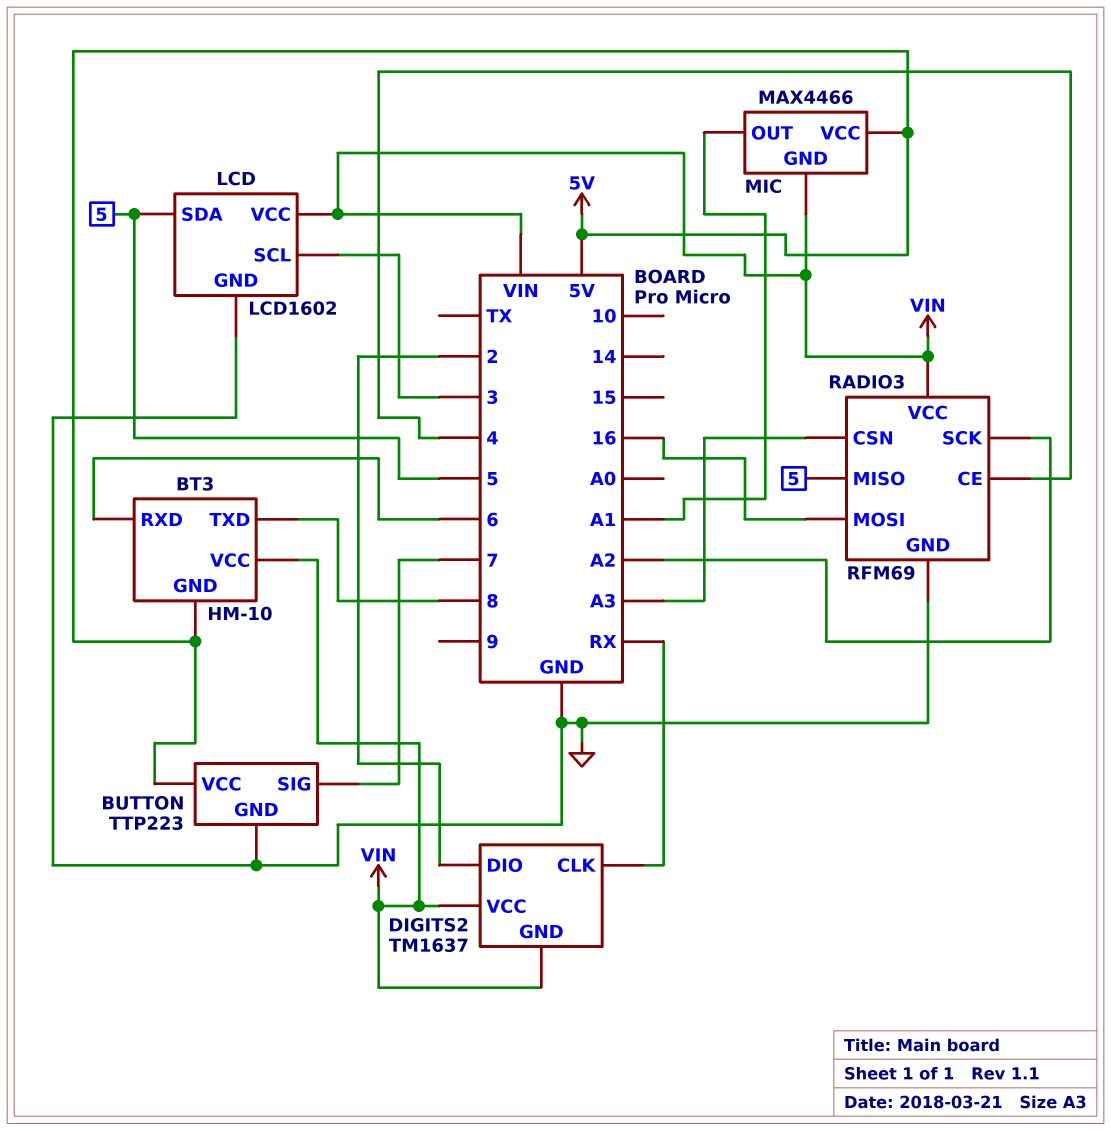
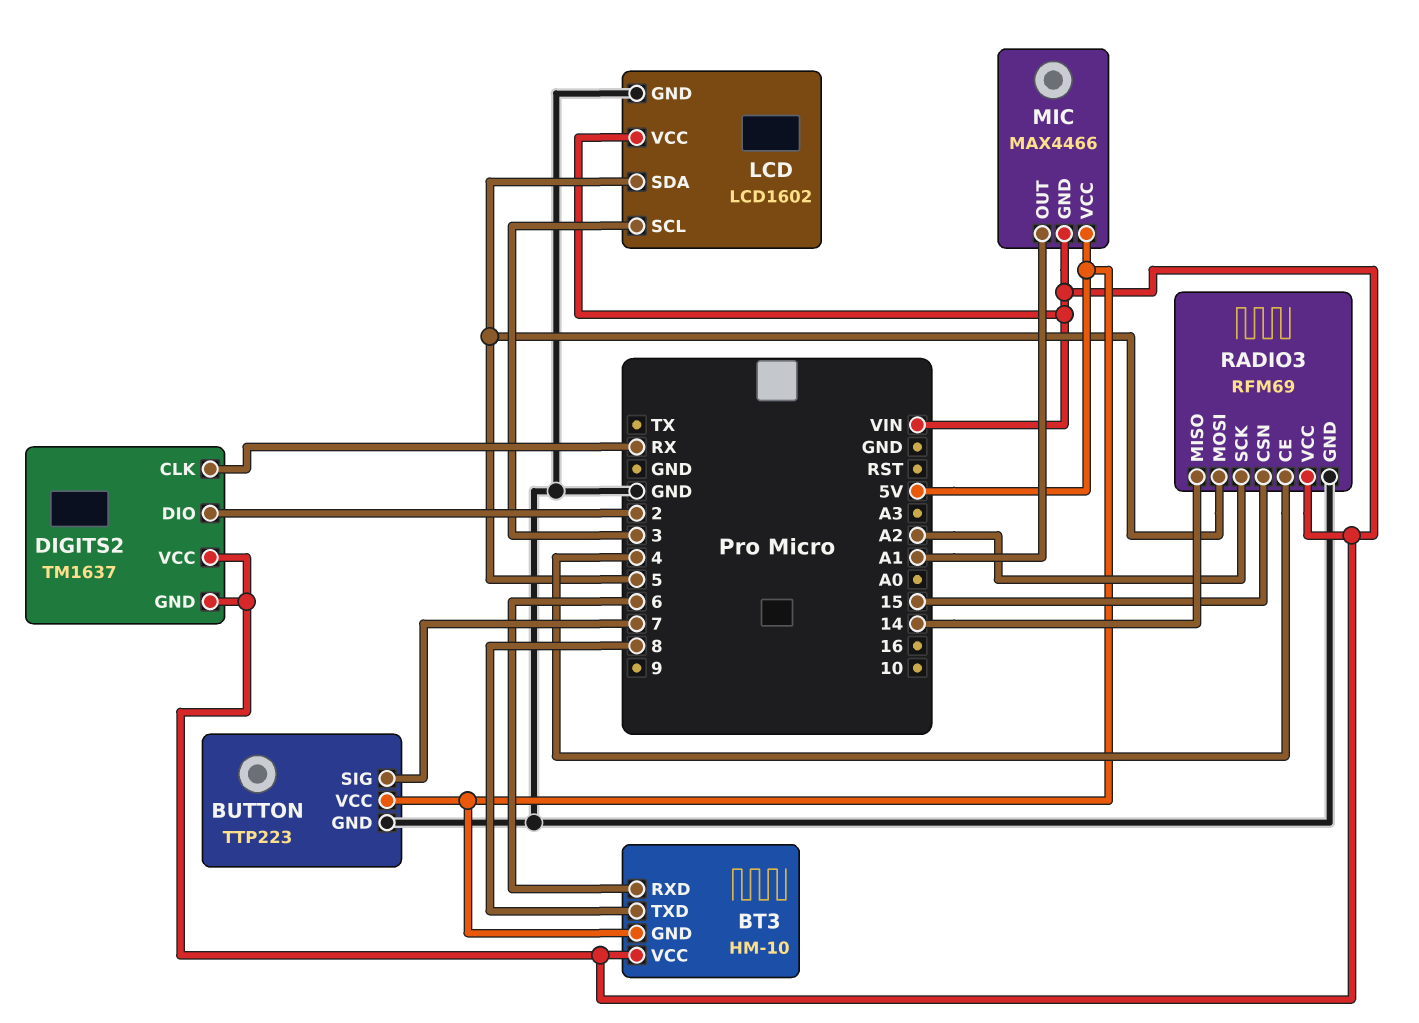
RADIO3 pin CSN: A3 -> 15
RADIO3 pin MISO: 5 -> 14
RADIO3 pin MOSI: 16 -> 5

